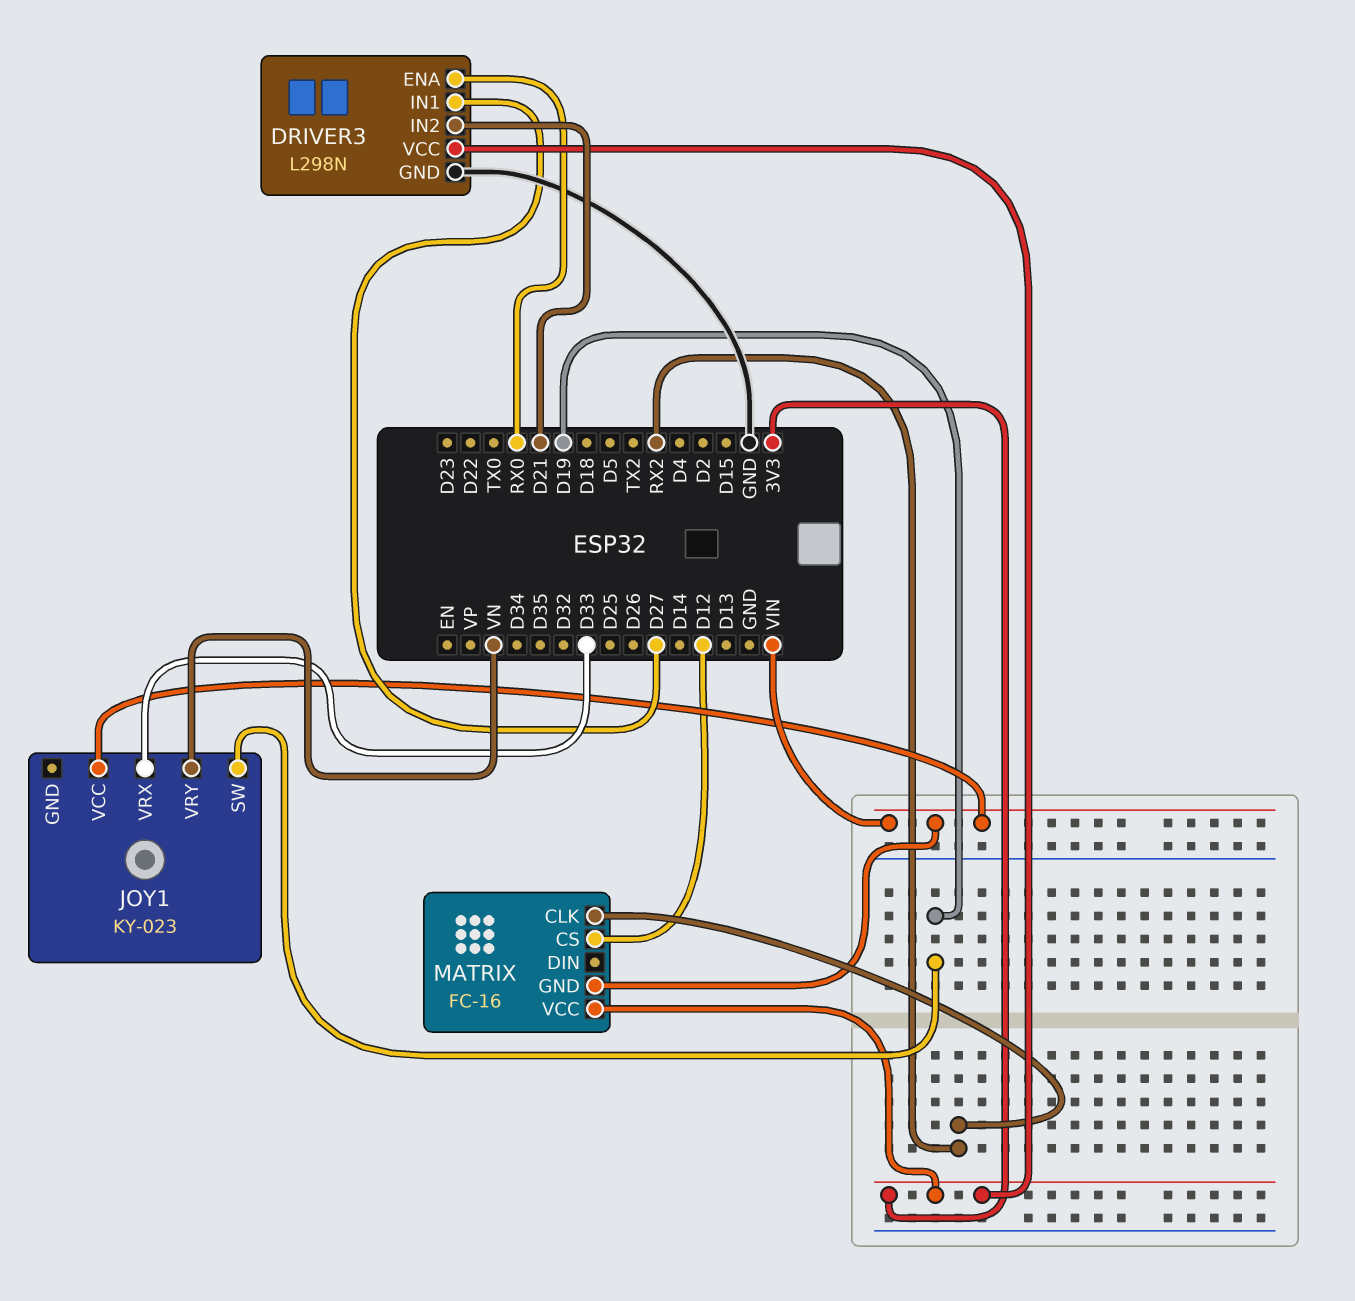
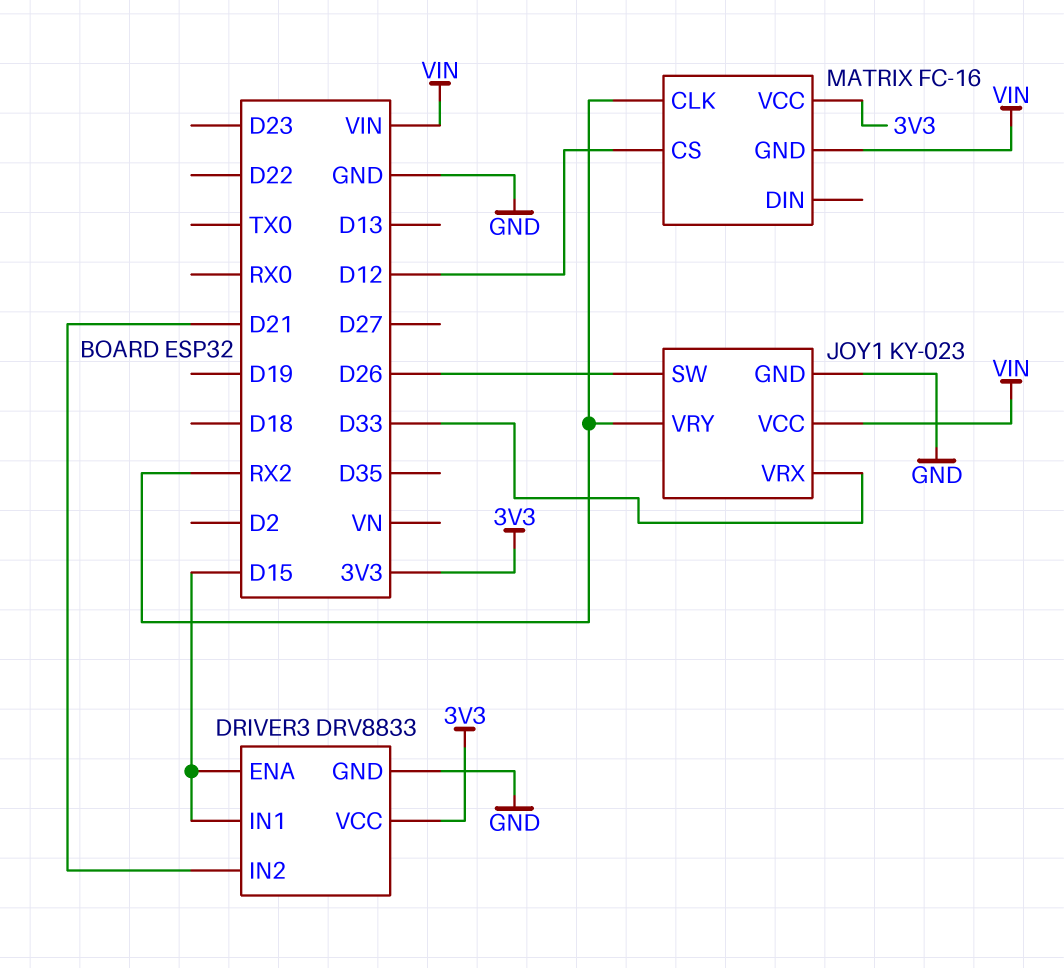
DRIVER3: L298N -> DRV8833
DRIVER3 pin ENA: RX0 -> D15
DRIVER3 pin IN1: D27 -> D15
JOY1 pin GND: none -> GND
JOY1 pin SW: D19 -> D26
JOY1 pin VRY: VN -> RX2

